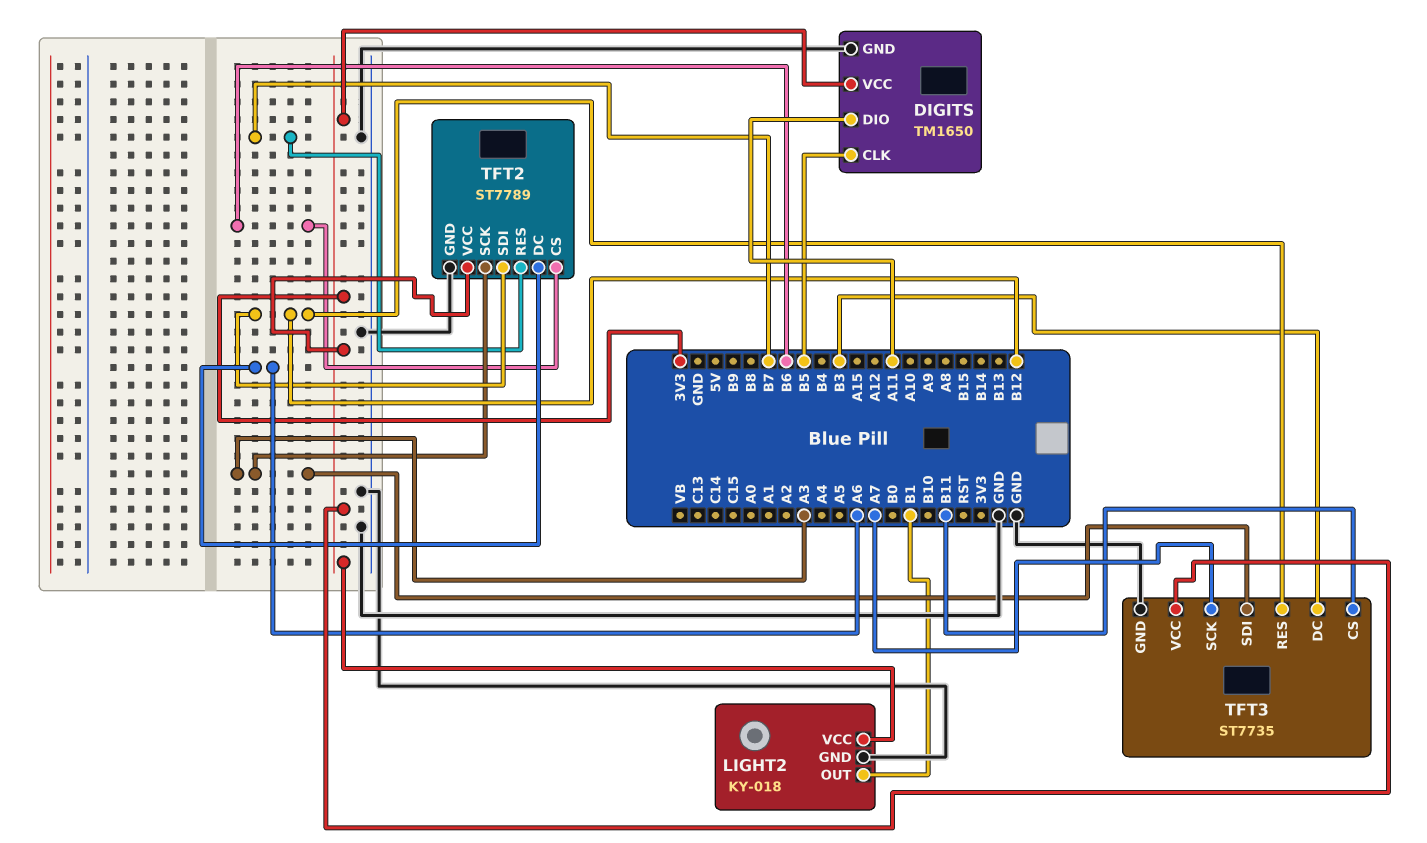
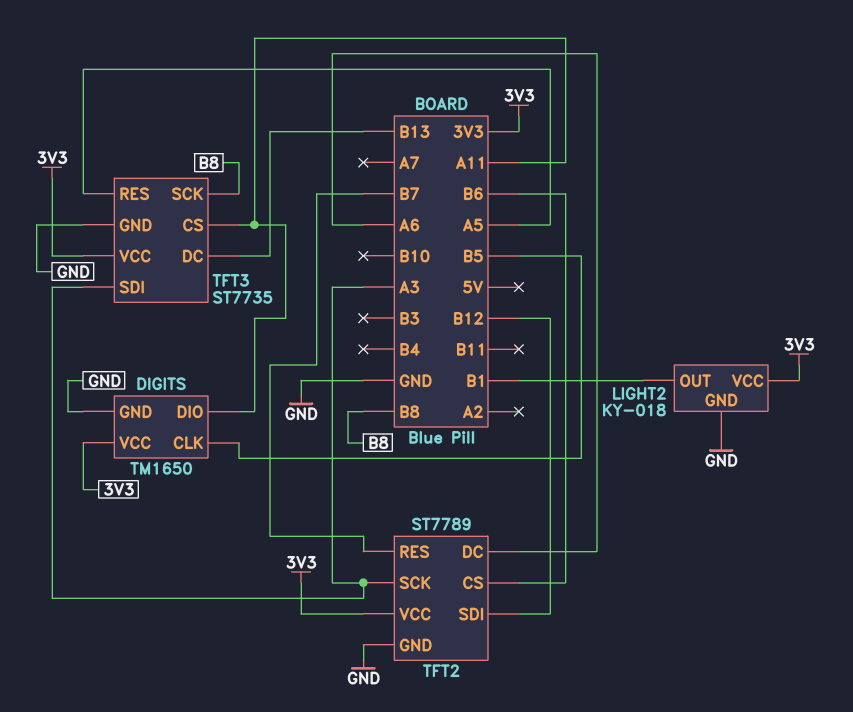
TFT3 pin CS: B11 -> A11
TFT3 pin DC: B3 -> B13
TFT3 pin RES: B12 -> A5
TFT3 pin SCK: A7 -> B8

